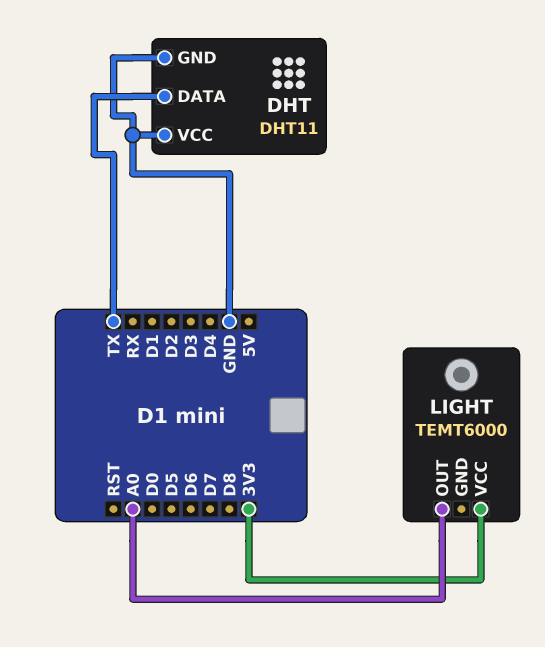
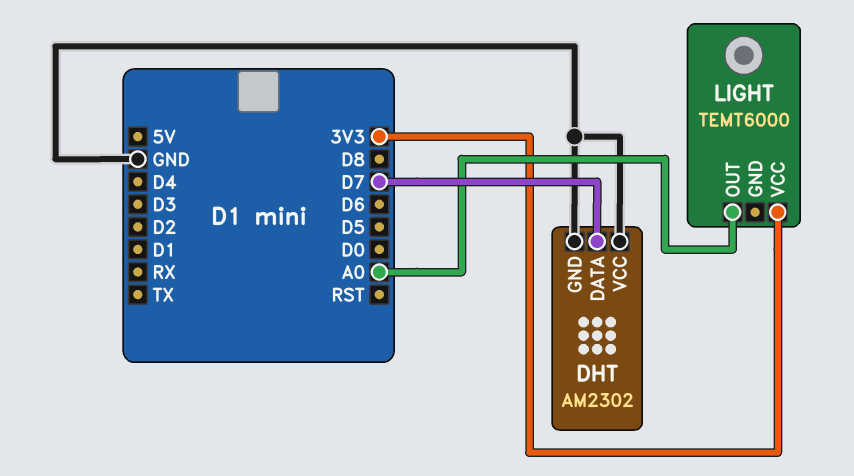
DHT: DHT11 -> AM2302
DHT pin DATA: TX -> D7

